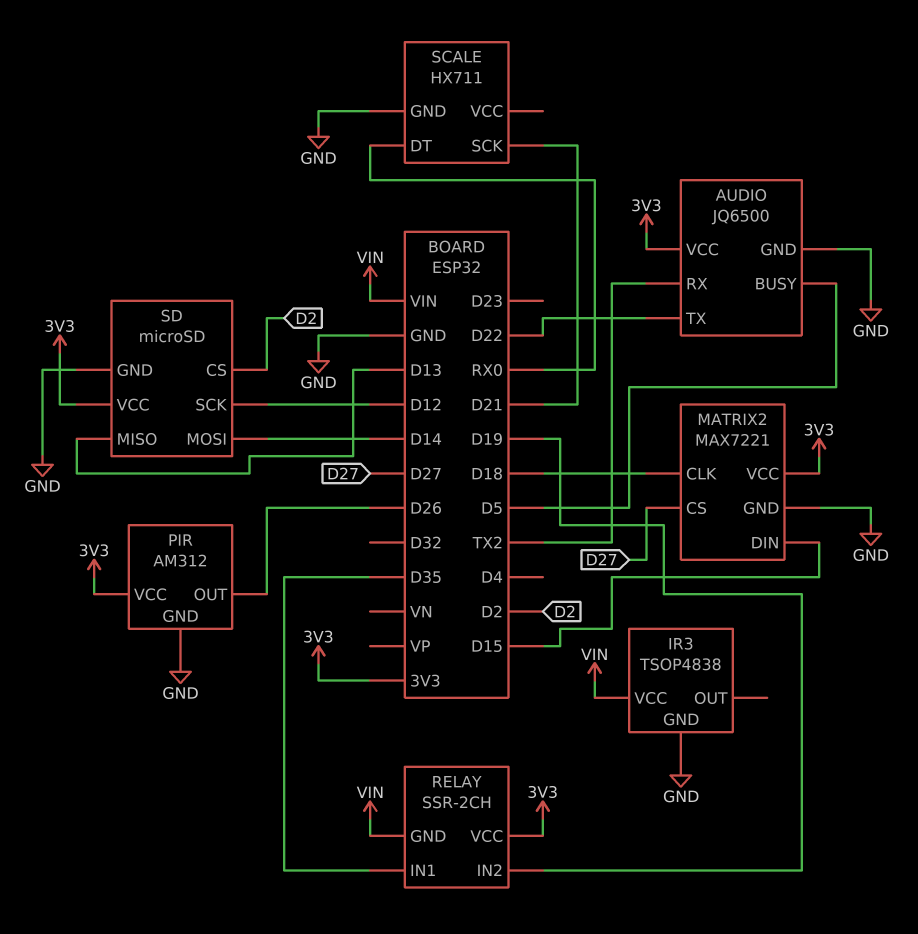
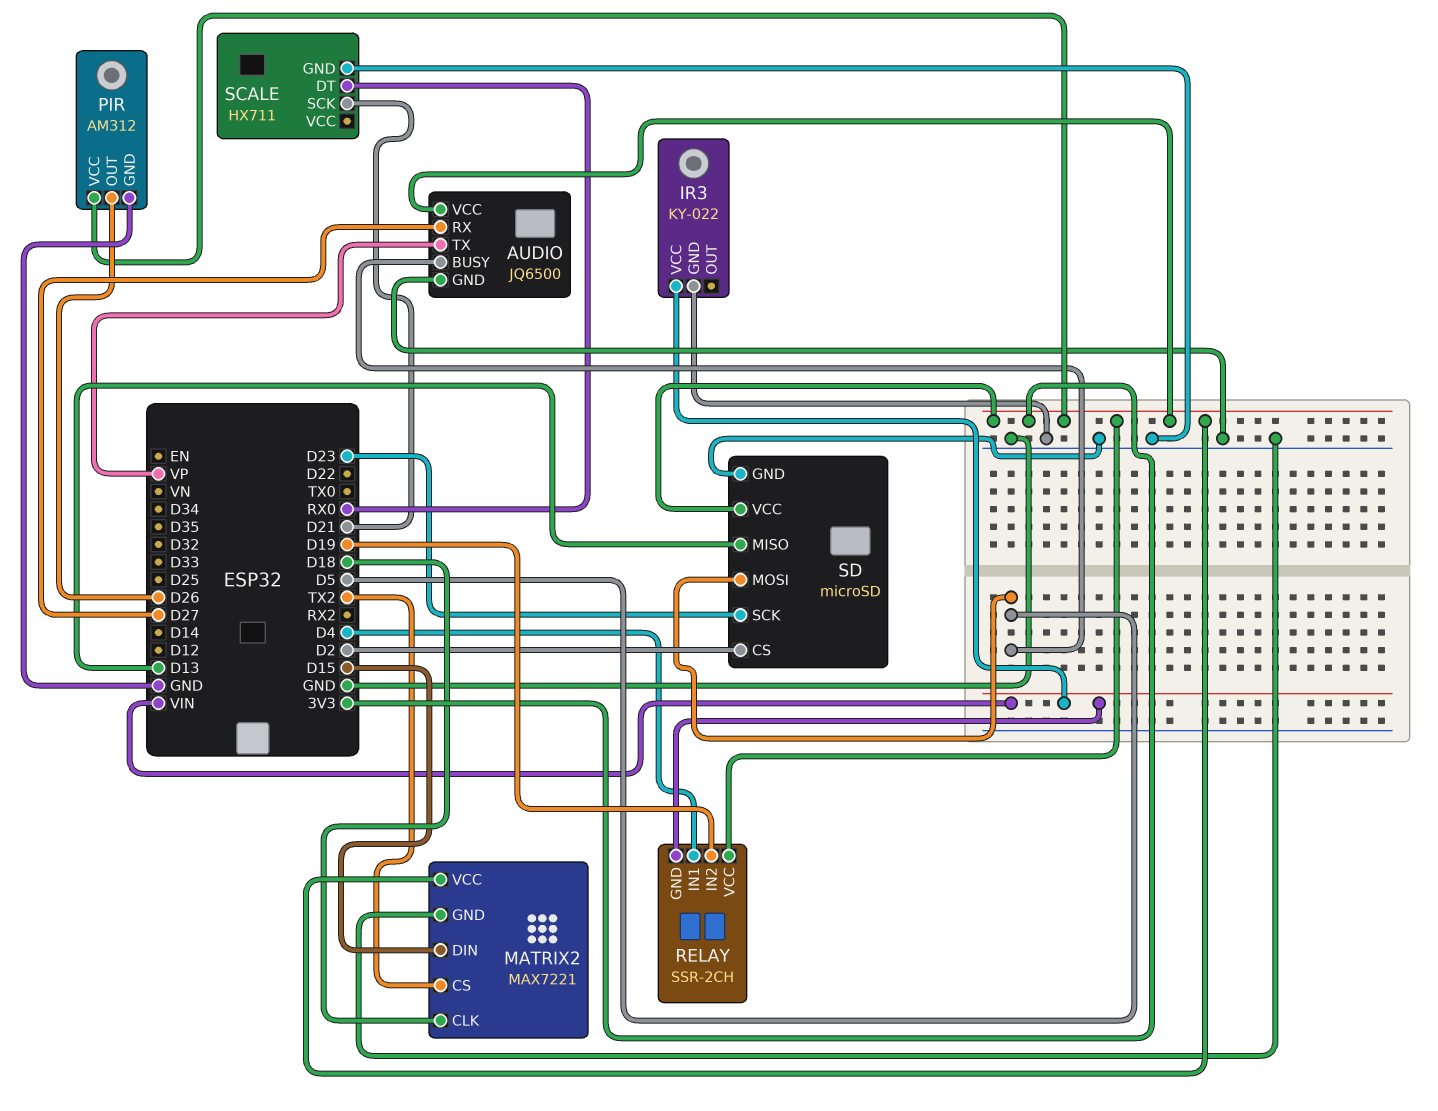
AUDIO pin RX: TX2 -> D27
AUDIO pin TX: D22 -> VP
IR3: TSOP4838 -> KY-022
MATRIX2 pin CS: D27 -> TX2
RELAY pin IN1: D35 -> D4
SD pin MOSI: D14 -> D5
SD pin SCK: D12 -> D23

